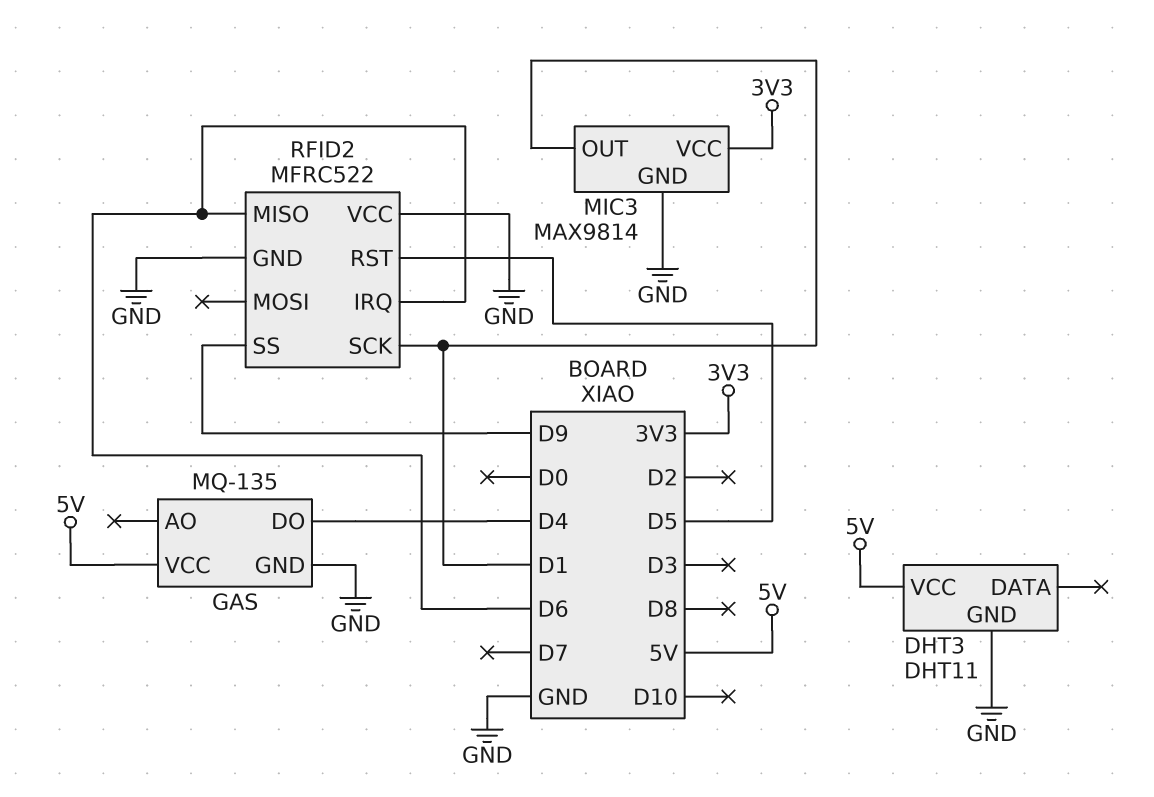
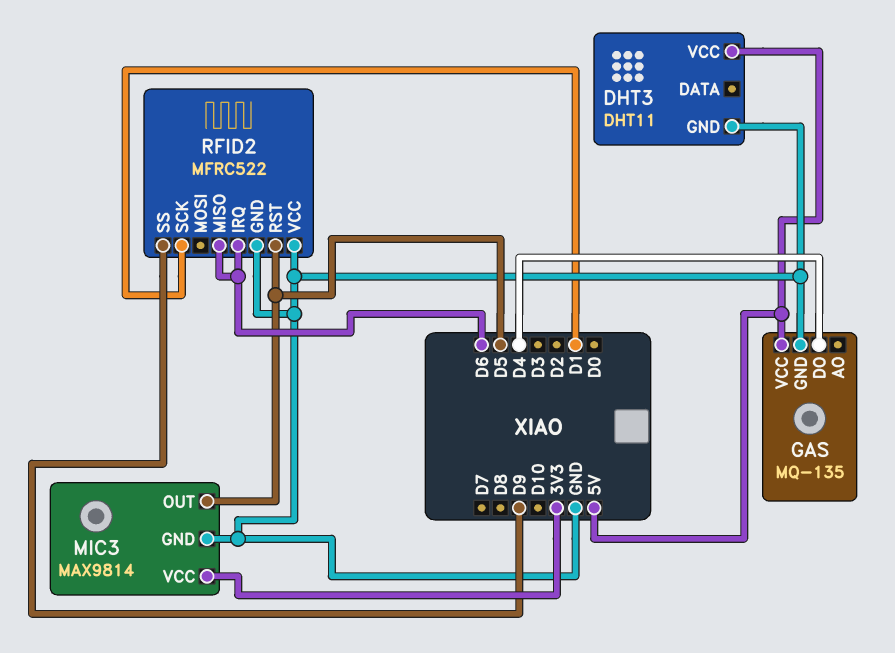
MIC3 pin OUT: D1 -> D5

